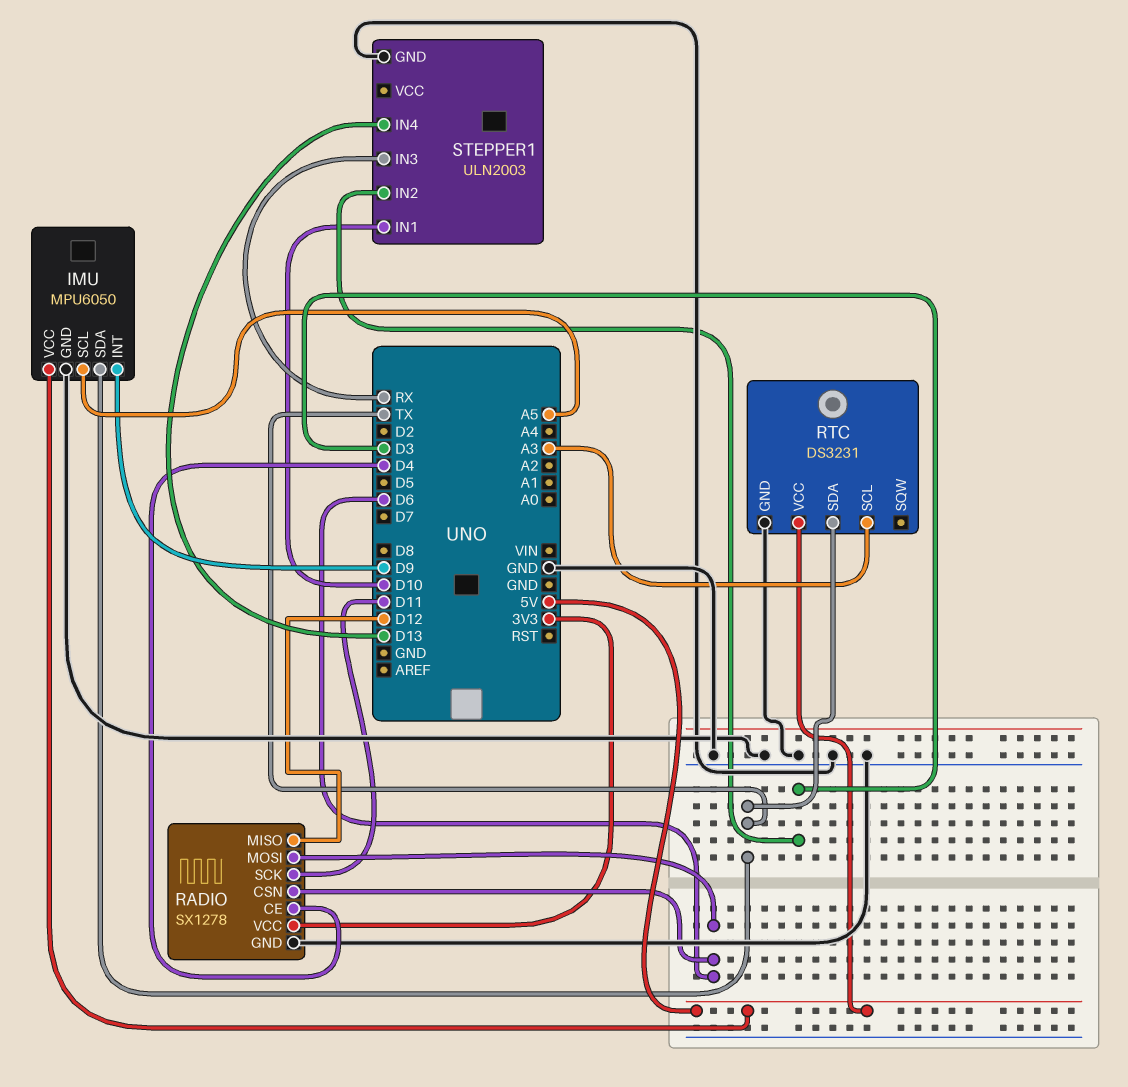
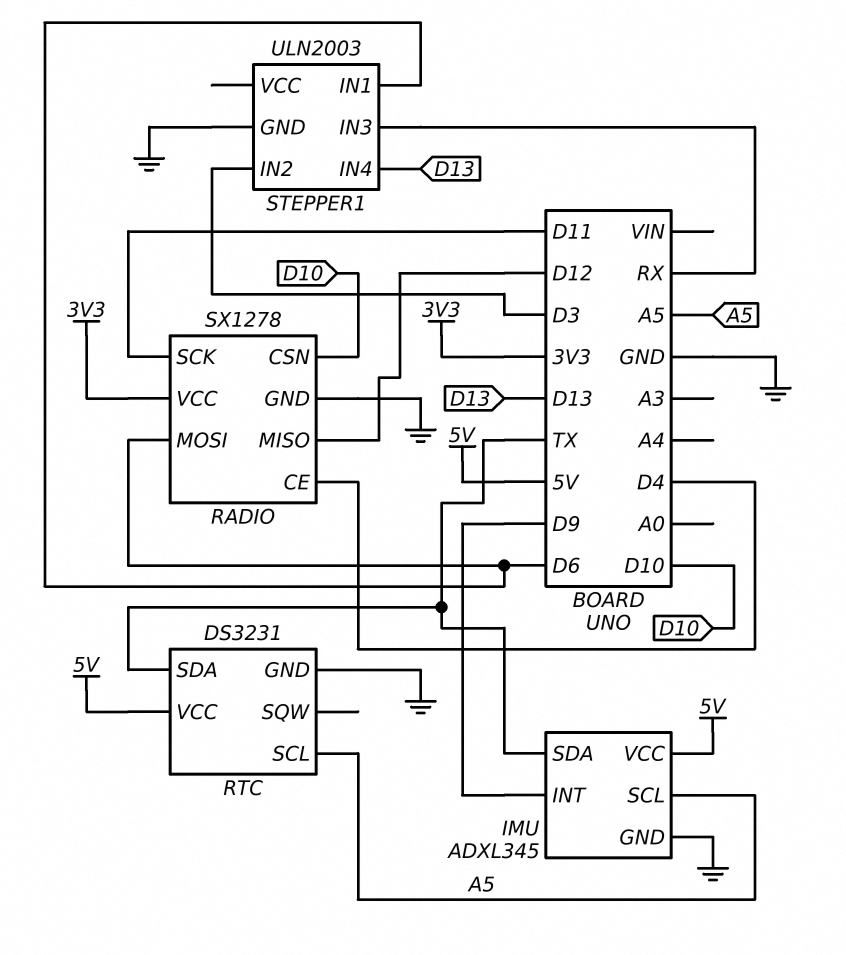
IMU: MPU6050 -> ADXL345
RADIO pin CSN: D6 -> D10
RTC pin SCL: A3 -> A5
STEPPER1 pin IN1: D10 -> D6

